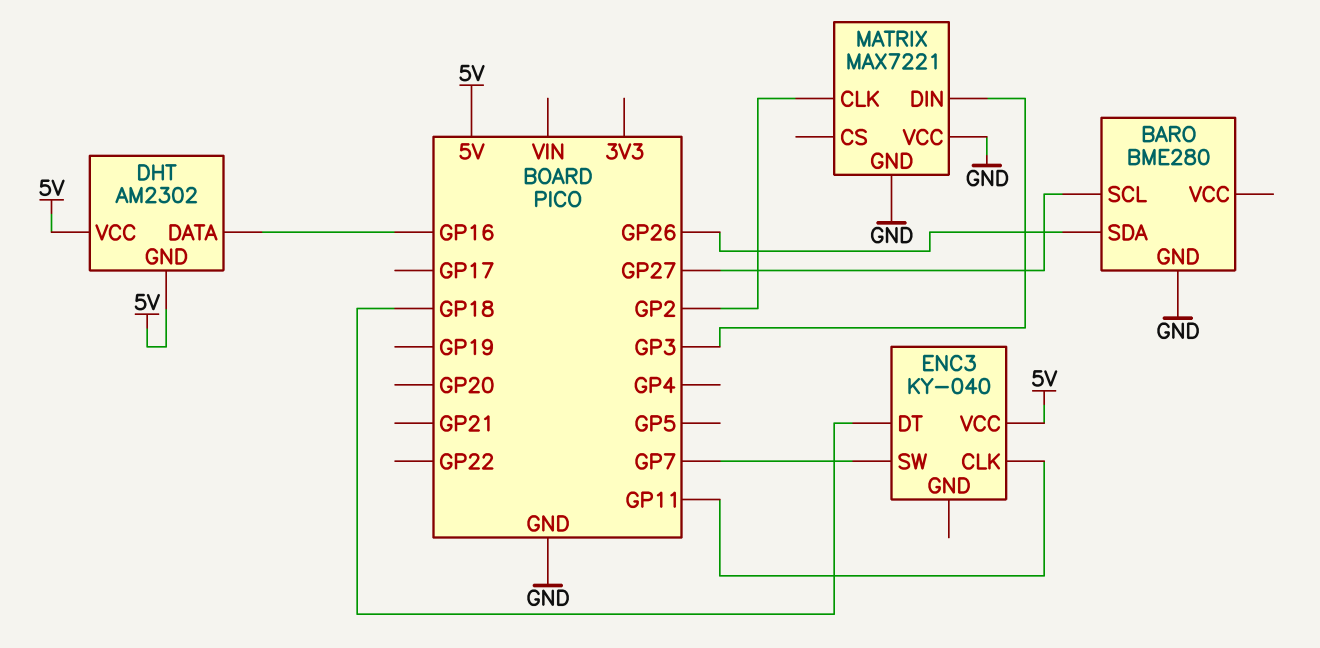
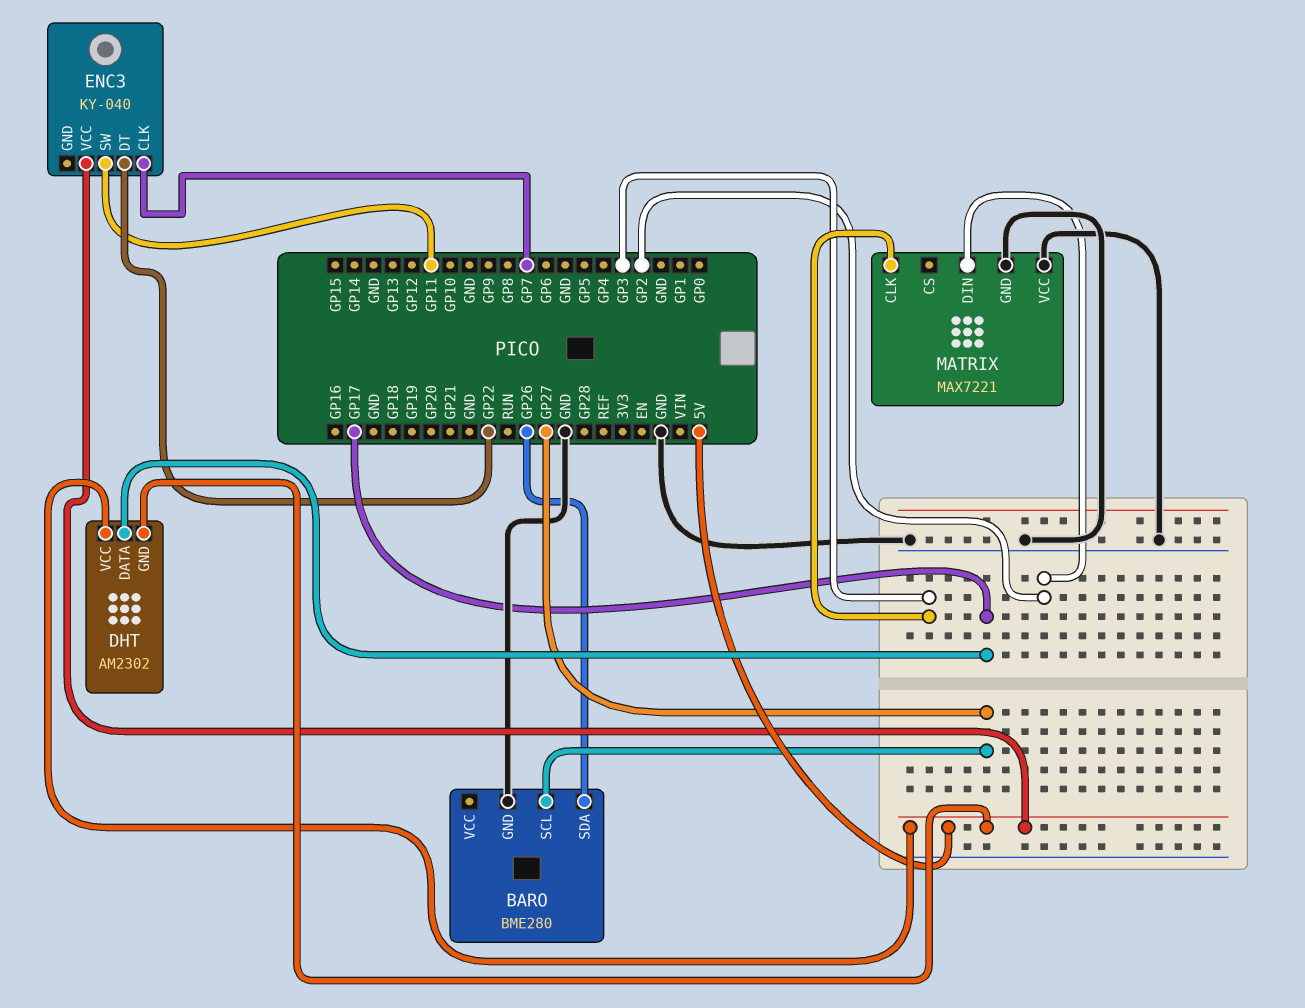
DHT pin DATA: GP16 -> GP17
ENC3 pin CLK: GP11 -> GP7
ENC3 pin DT: GP18 -> GP22
ENC3 pin SW: GP7 -> GP11
MATRIX pin CLK: GP2 -> GP3
MATRIX pin DIN: GP3 -> GP2

